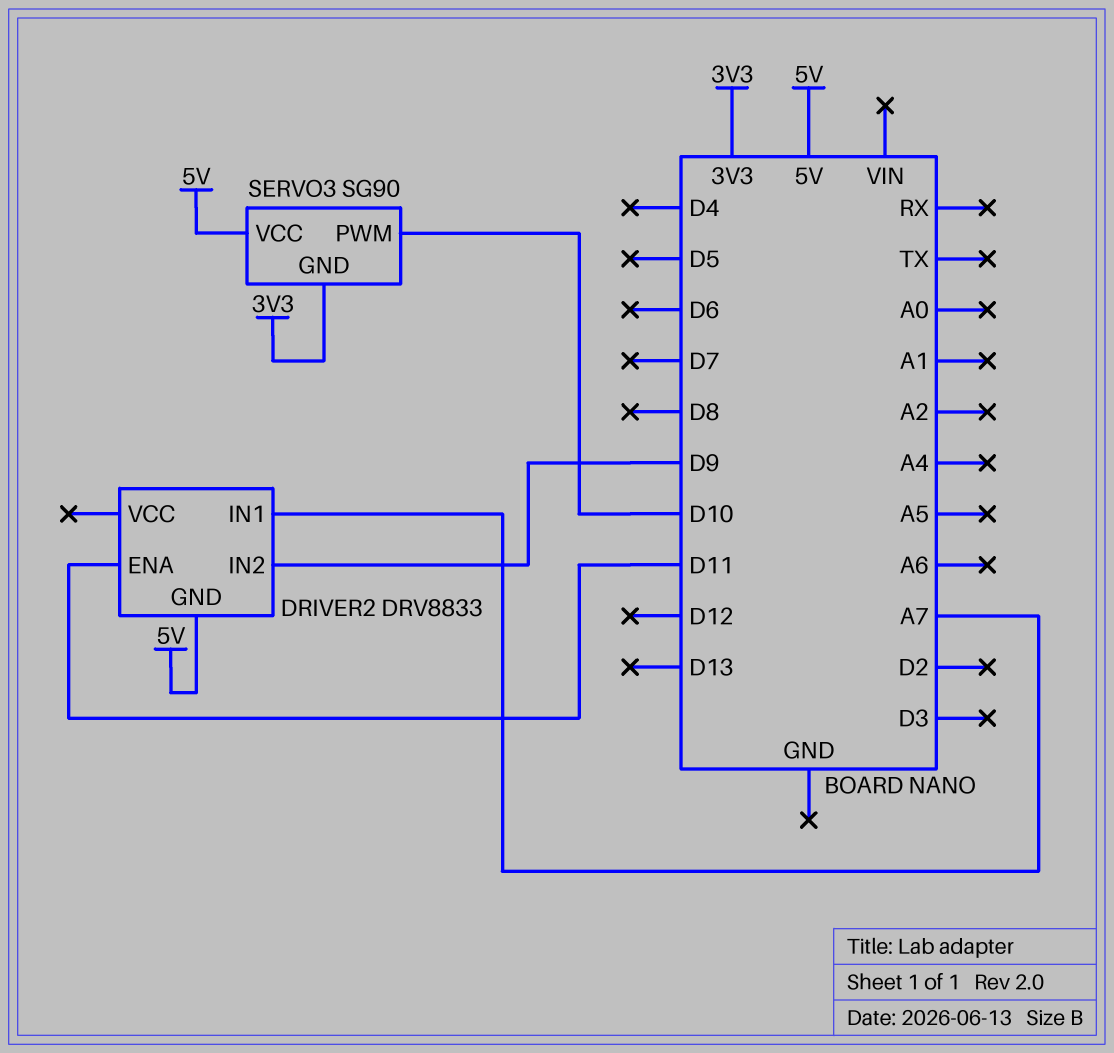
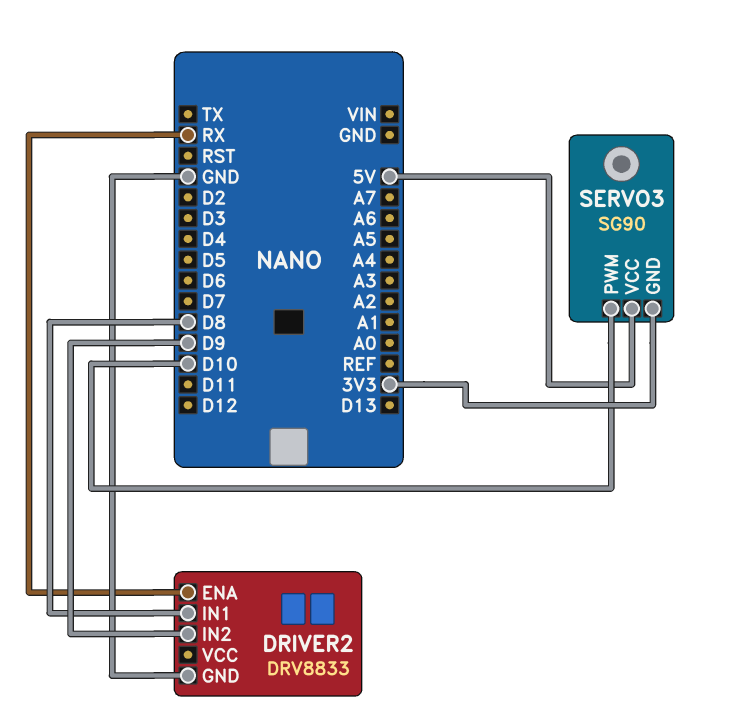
DRIVER2 pin ENA: D11 -> RX
DRIVER2 pin GND: 5V -> GND
DRIVER2 pin IN1: A7 -> D8

